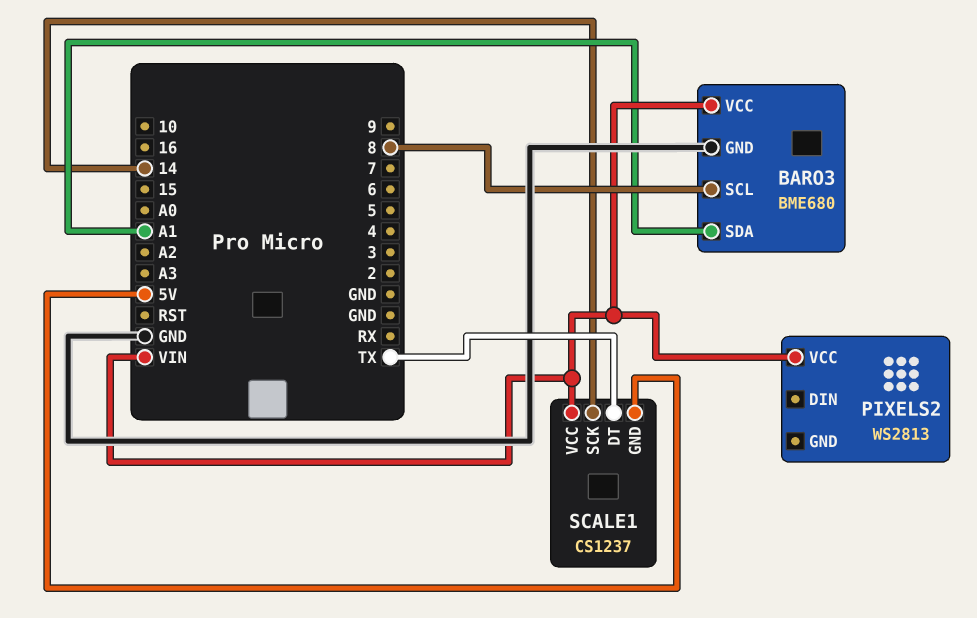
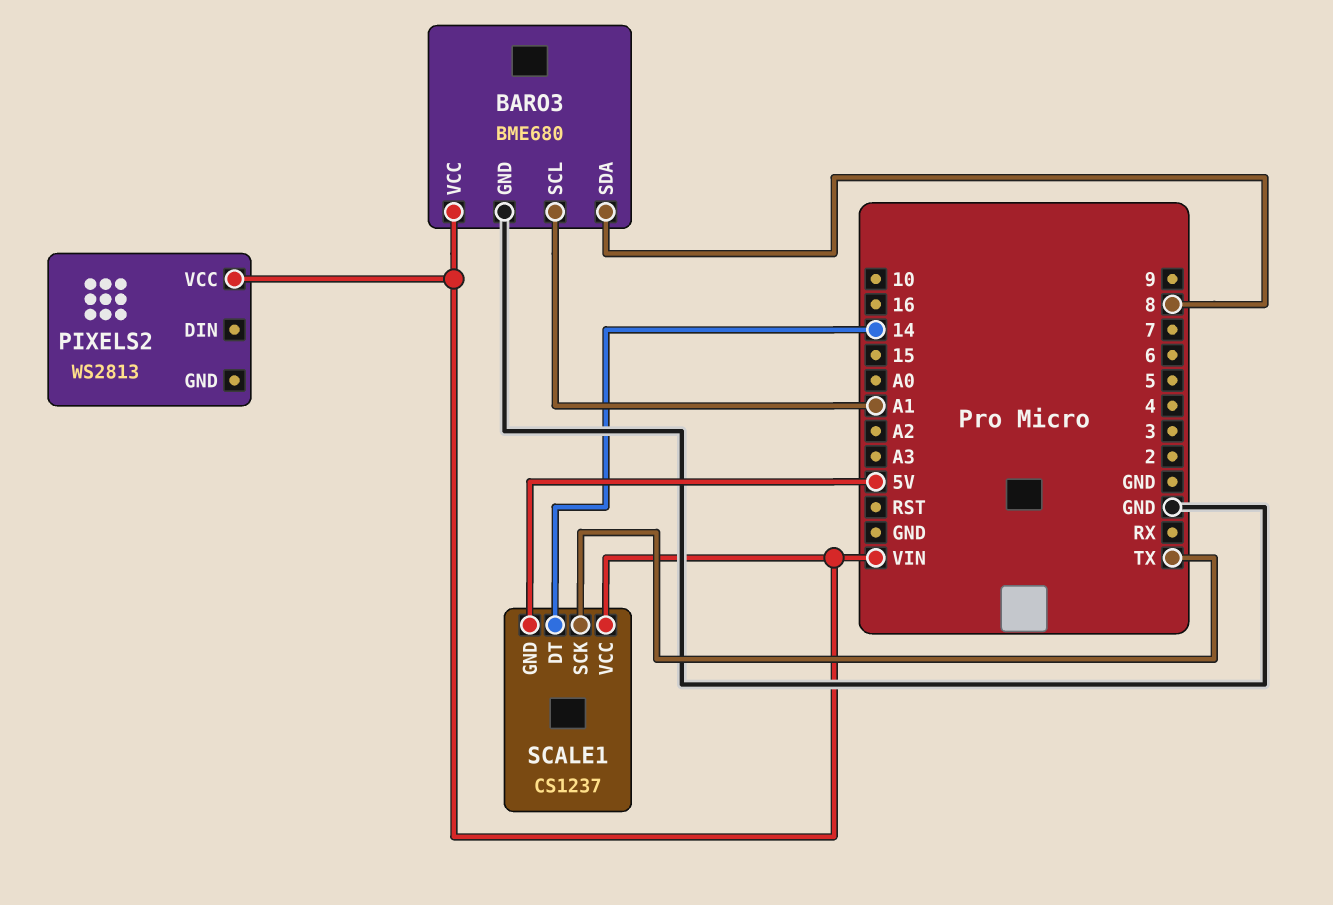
BARO3 pin SCL: 8 -> A1
BARO3 pin SDA: A1 -> 8
SCALE1 pin DT: TX -> 14
SCALE1 pin SCK: 14 -> TX

